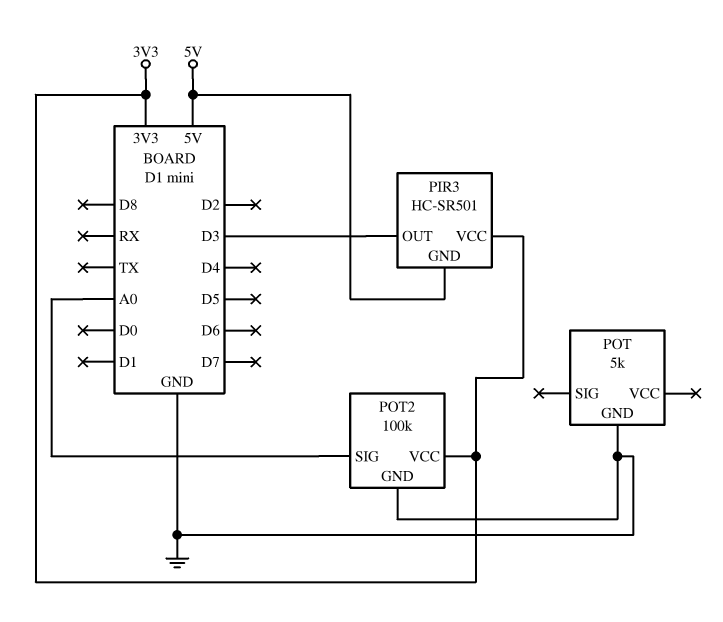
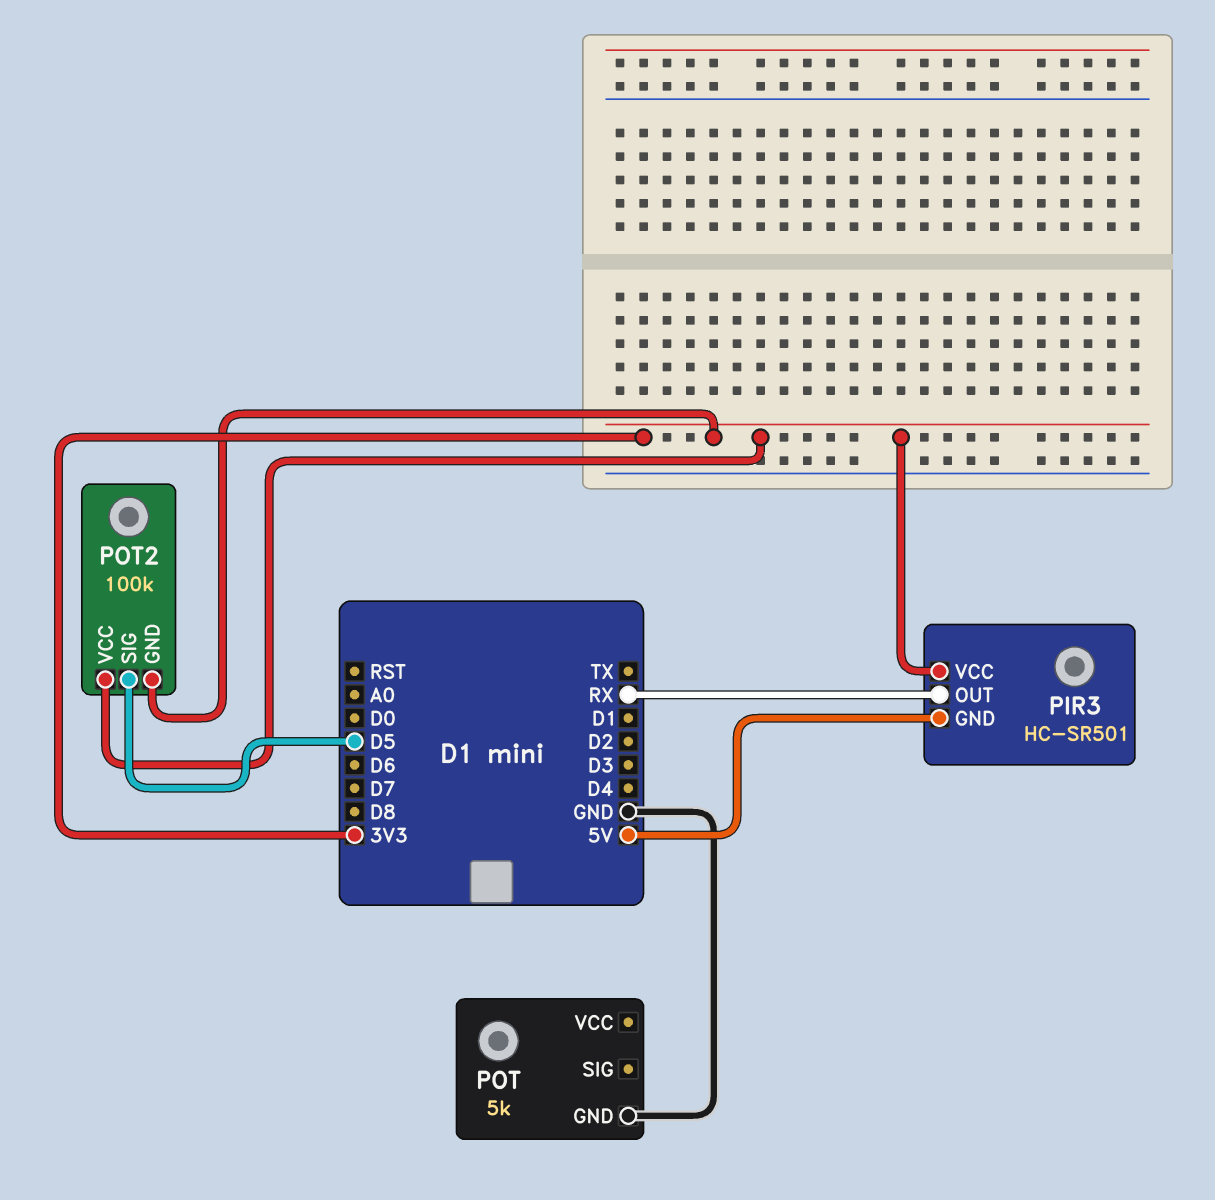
PIR3 pin OUT: D3 -> RX
POT2 pin GND: GND -> 3V3
POT2 pin SIG: A0 -> D5

